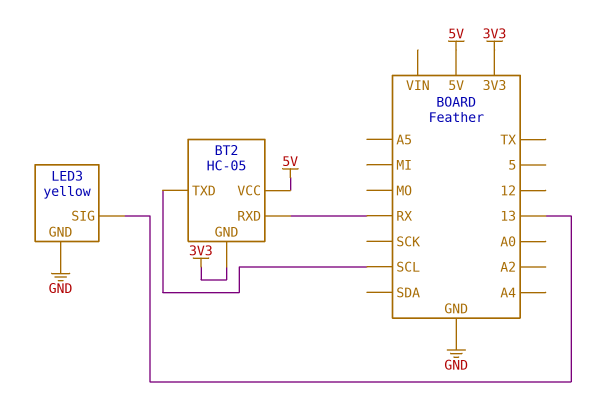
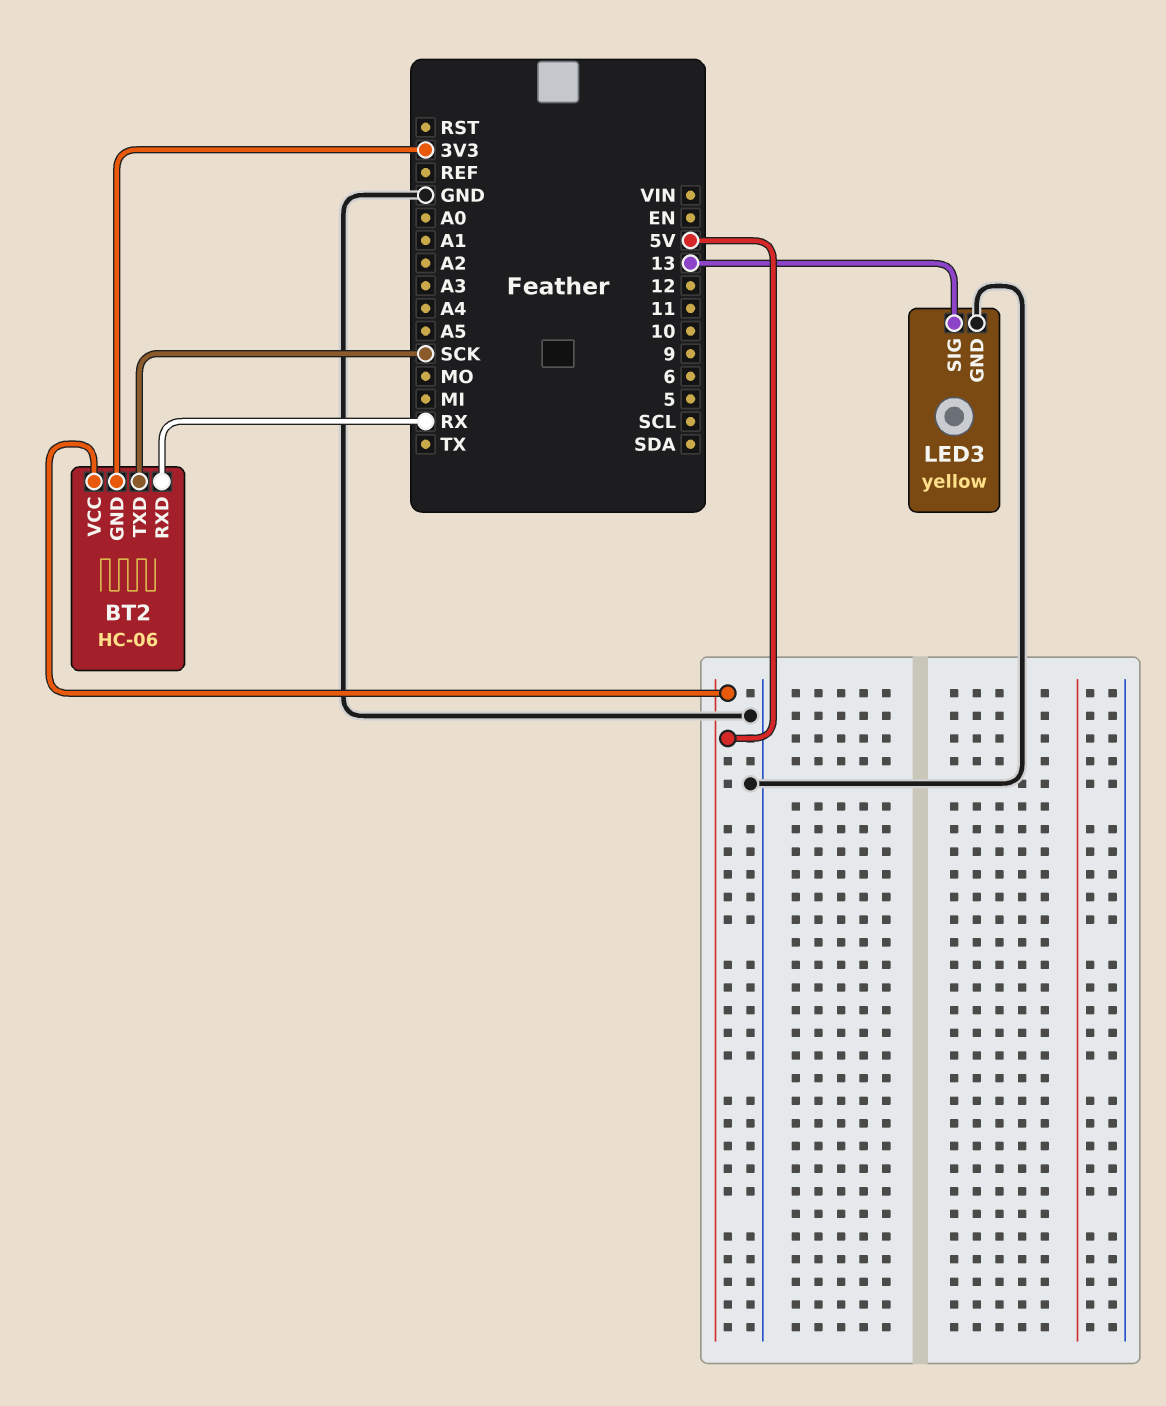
BT2: HC-05 -> HC-06
BT2 pin TXD: SCL -> SCK

